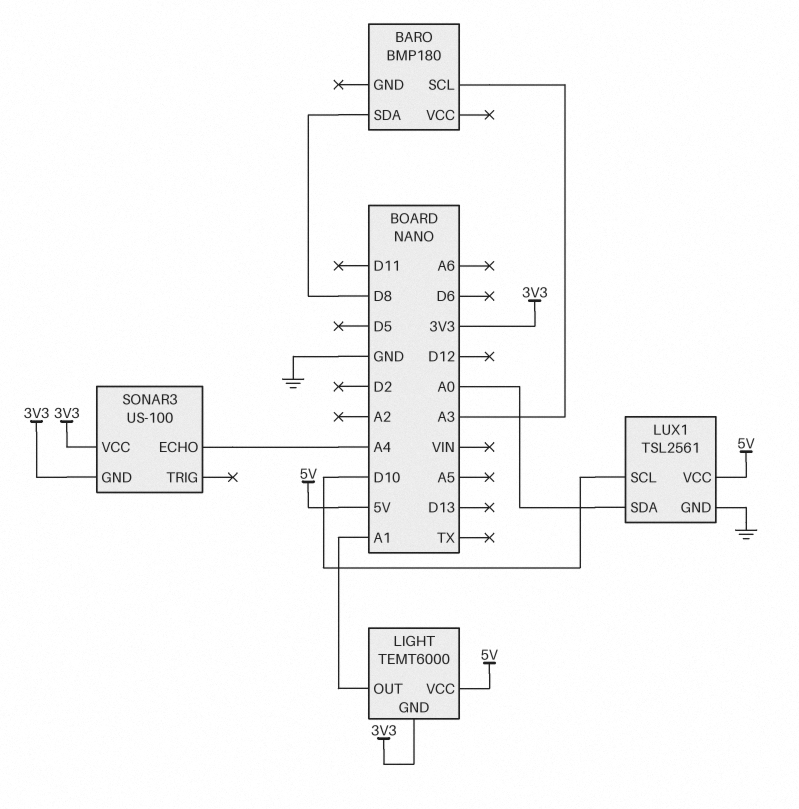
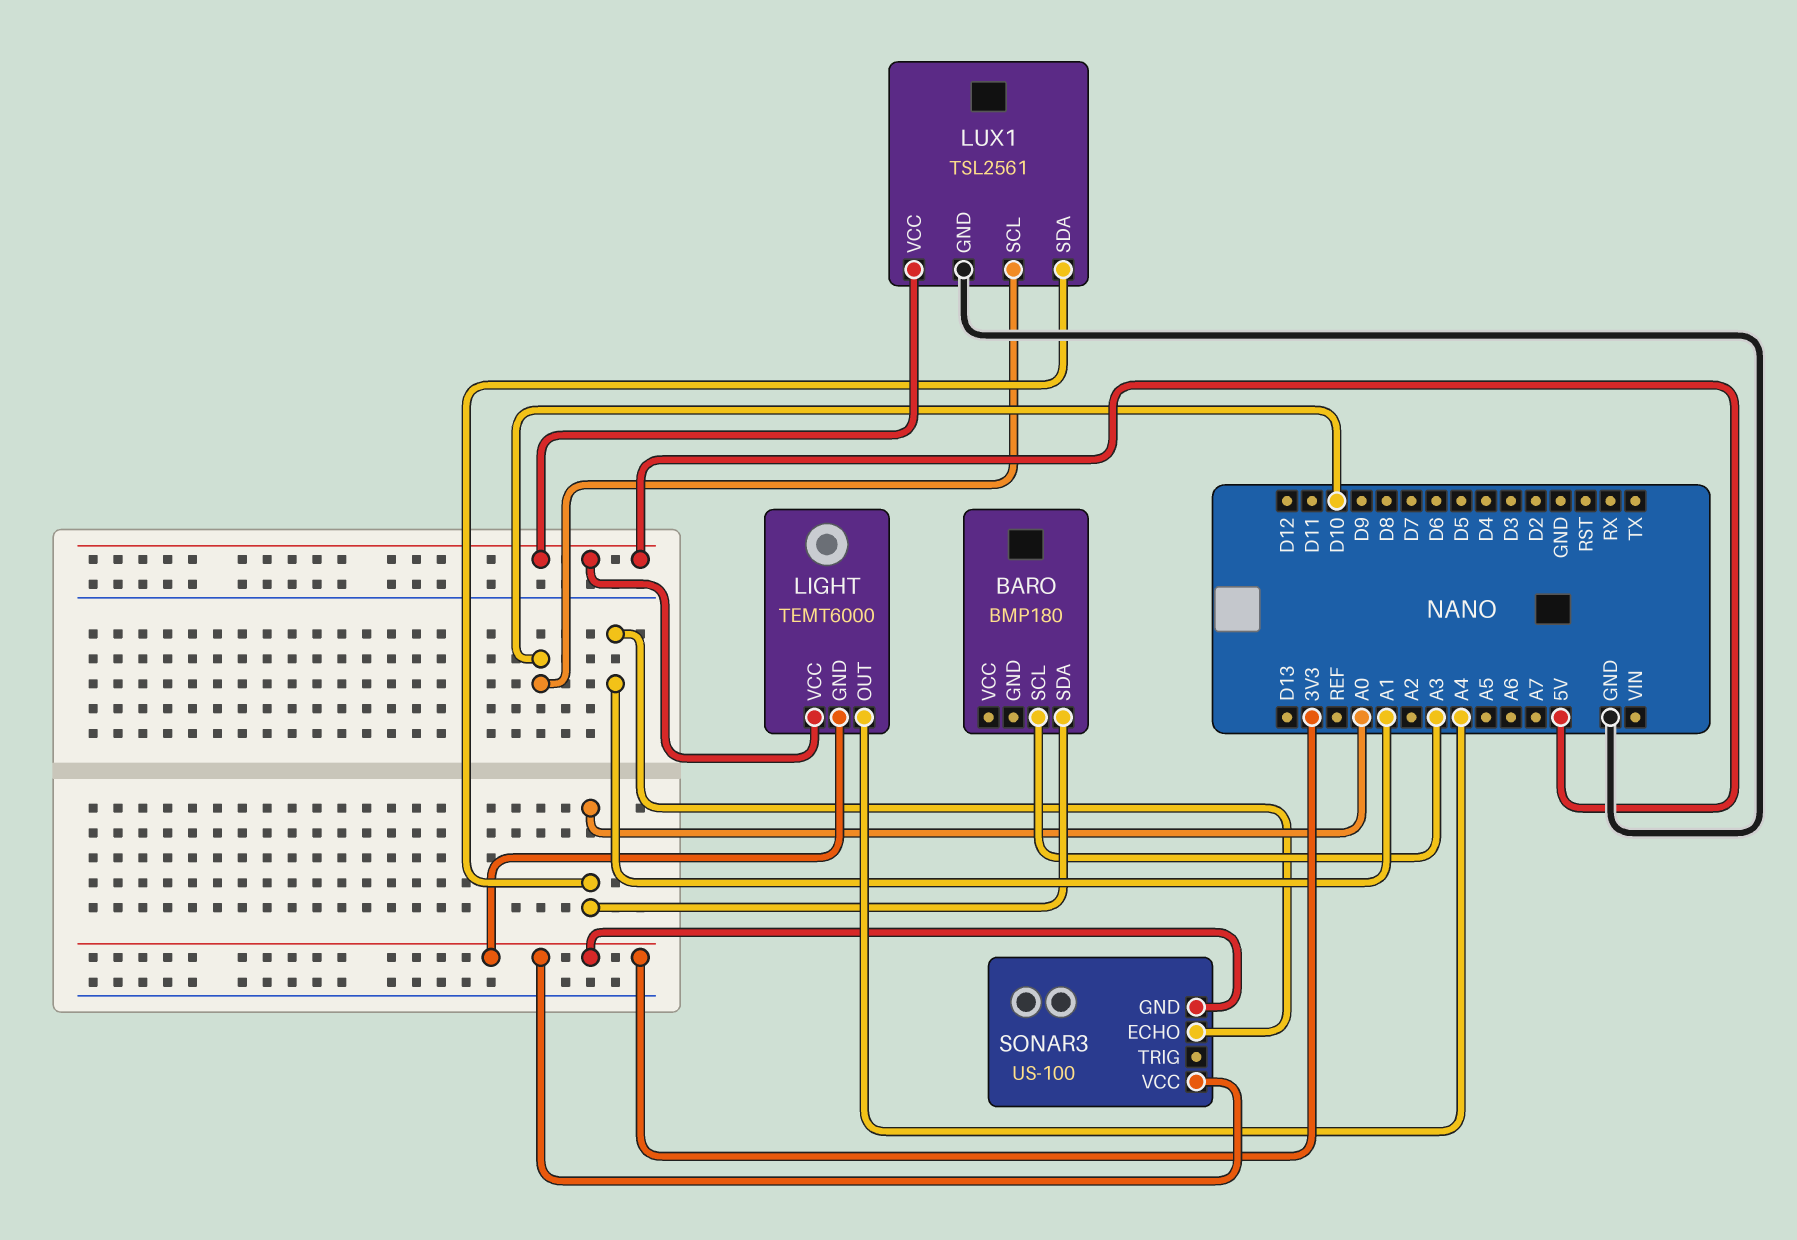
BARO pin SDA: D8 -> A0
LIGHT pin OUT: A1 -> A4
SONAR3 pin ECHO: A4 -> A1

